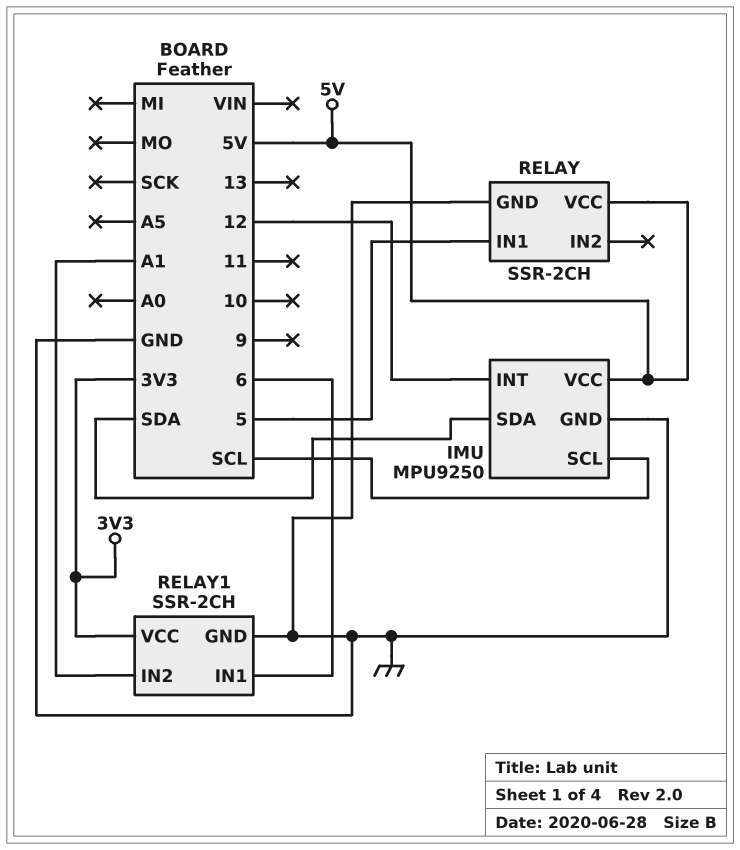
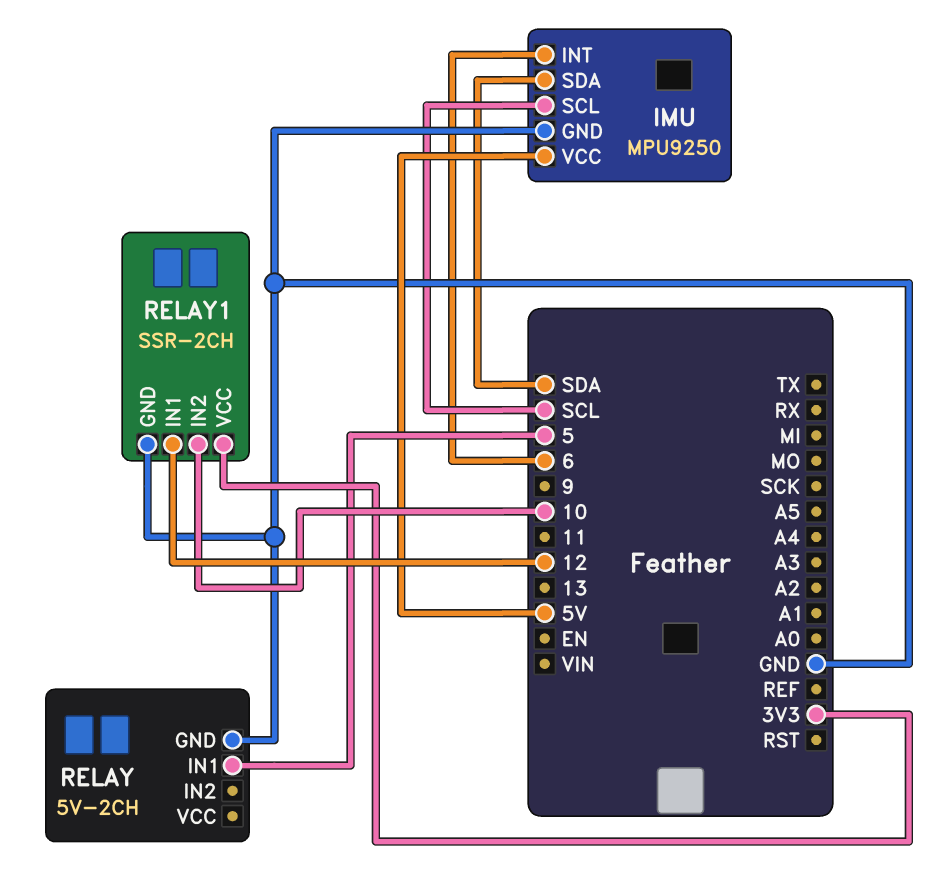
IMU pin INT: 12 -> 6
RELAY: SSR-2CH -> 5V-2CH
RELAY pin VCC: 5V -> none
RELAY1 pin IN1: 6 -> 12
RELAY1 pin IN2: A1 -> 10

